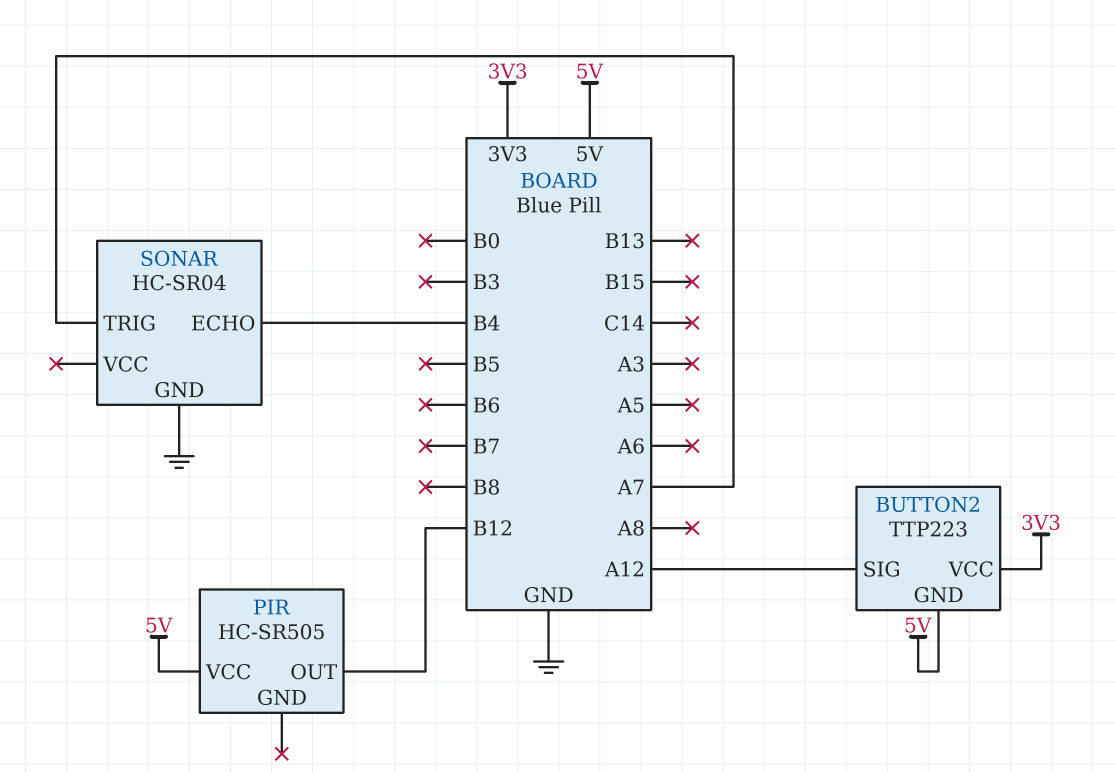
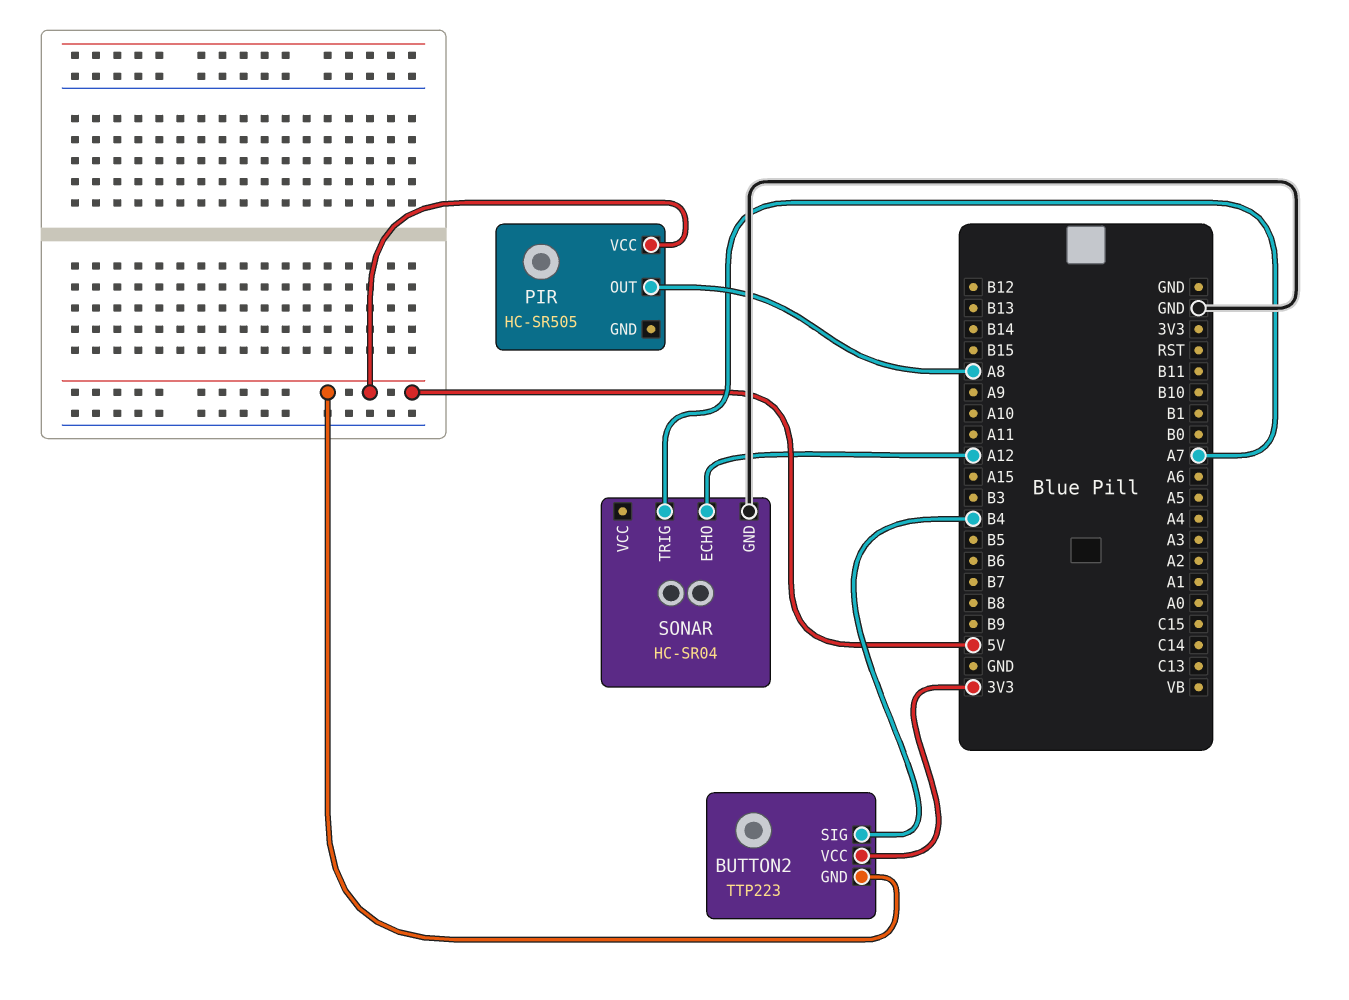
BUTTON2 pin SIG: A12 -> B4
PIR pin OUT: B12 -> A8
SONAR pin ECHO: B4 -> A12

